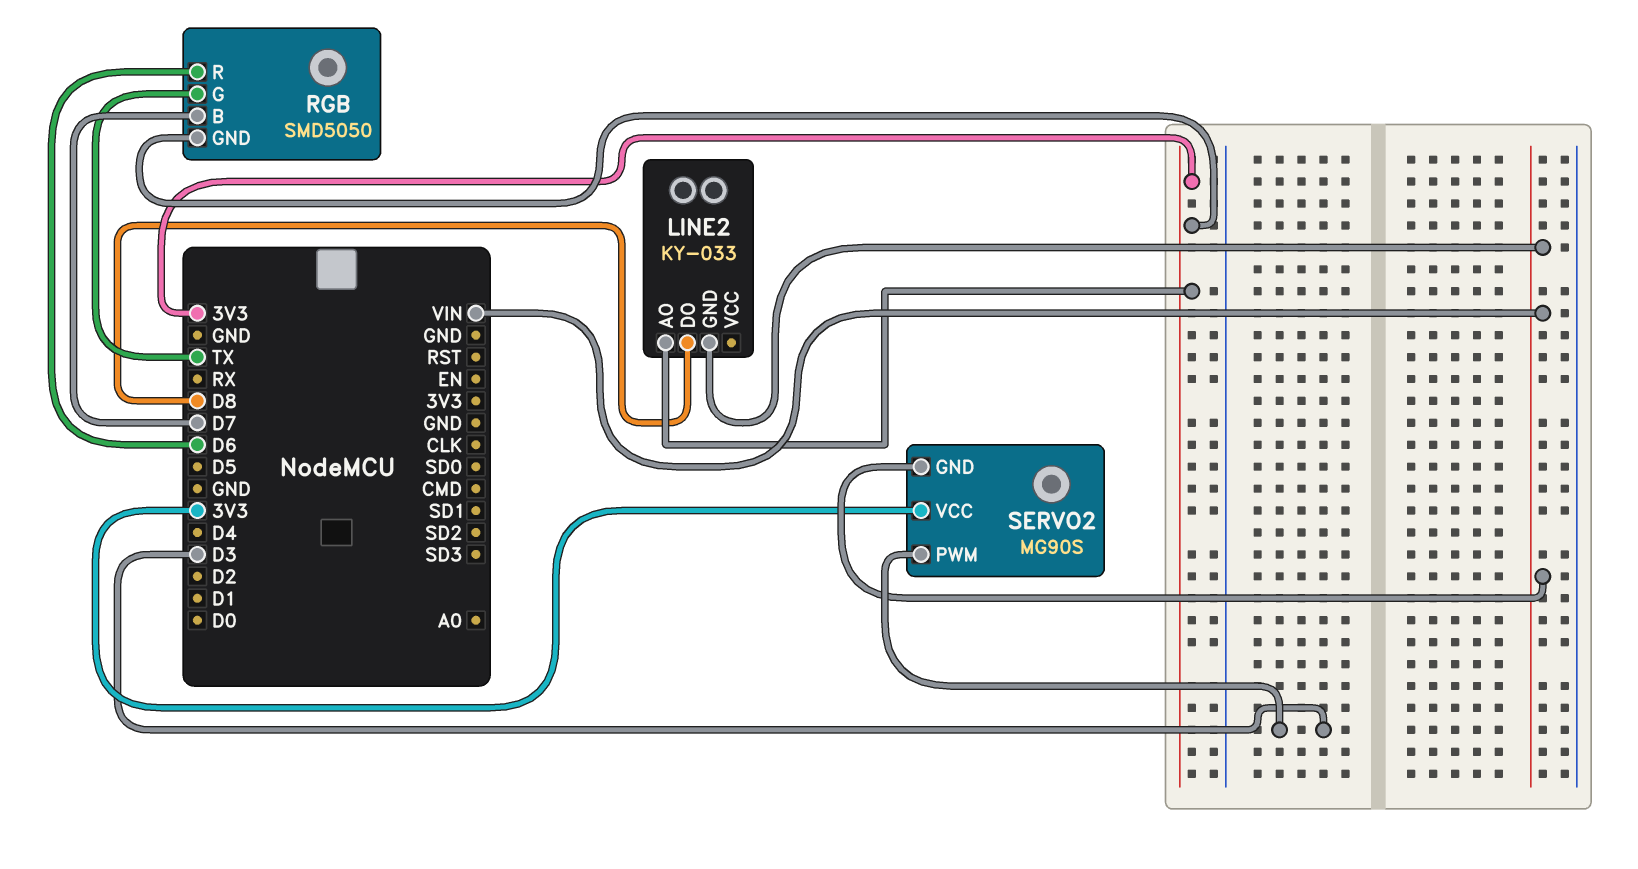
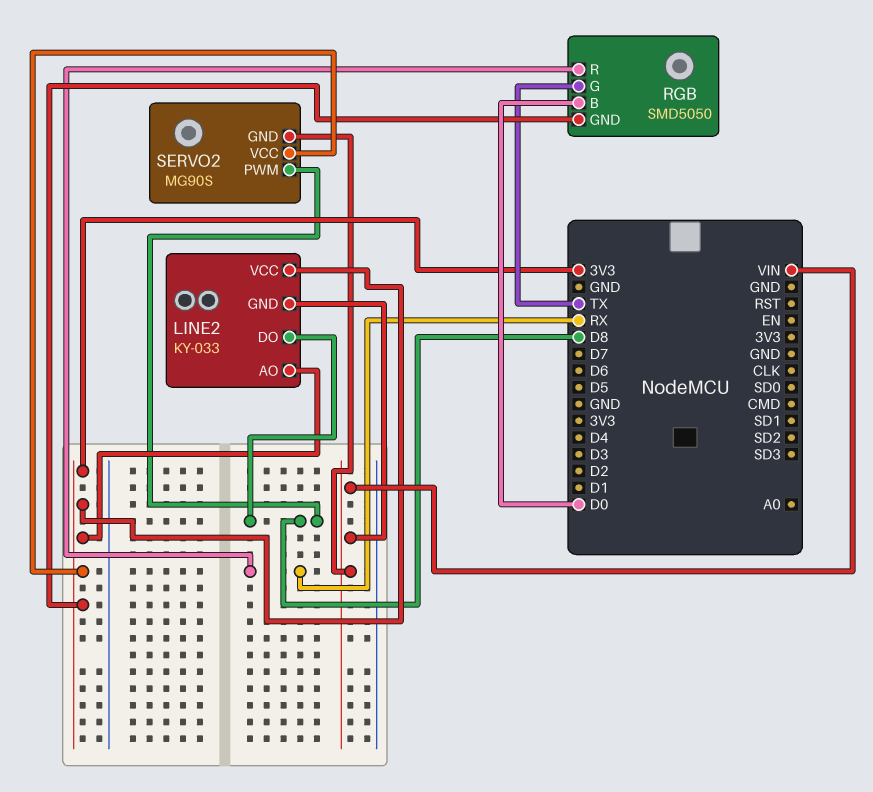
LINE2 pin VCC: none -> 3V3
RGB pin B: D7 -> D0
RGB pin R: D6 -> RX
SERVO2 pin PWM: D3 -> D8

